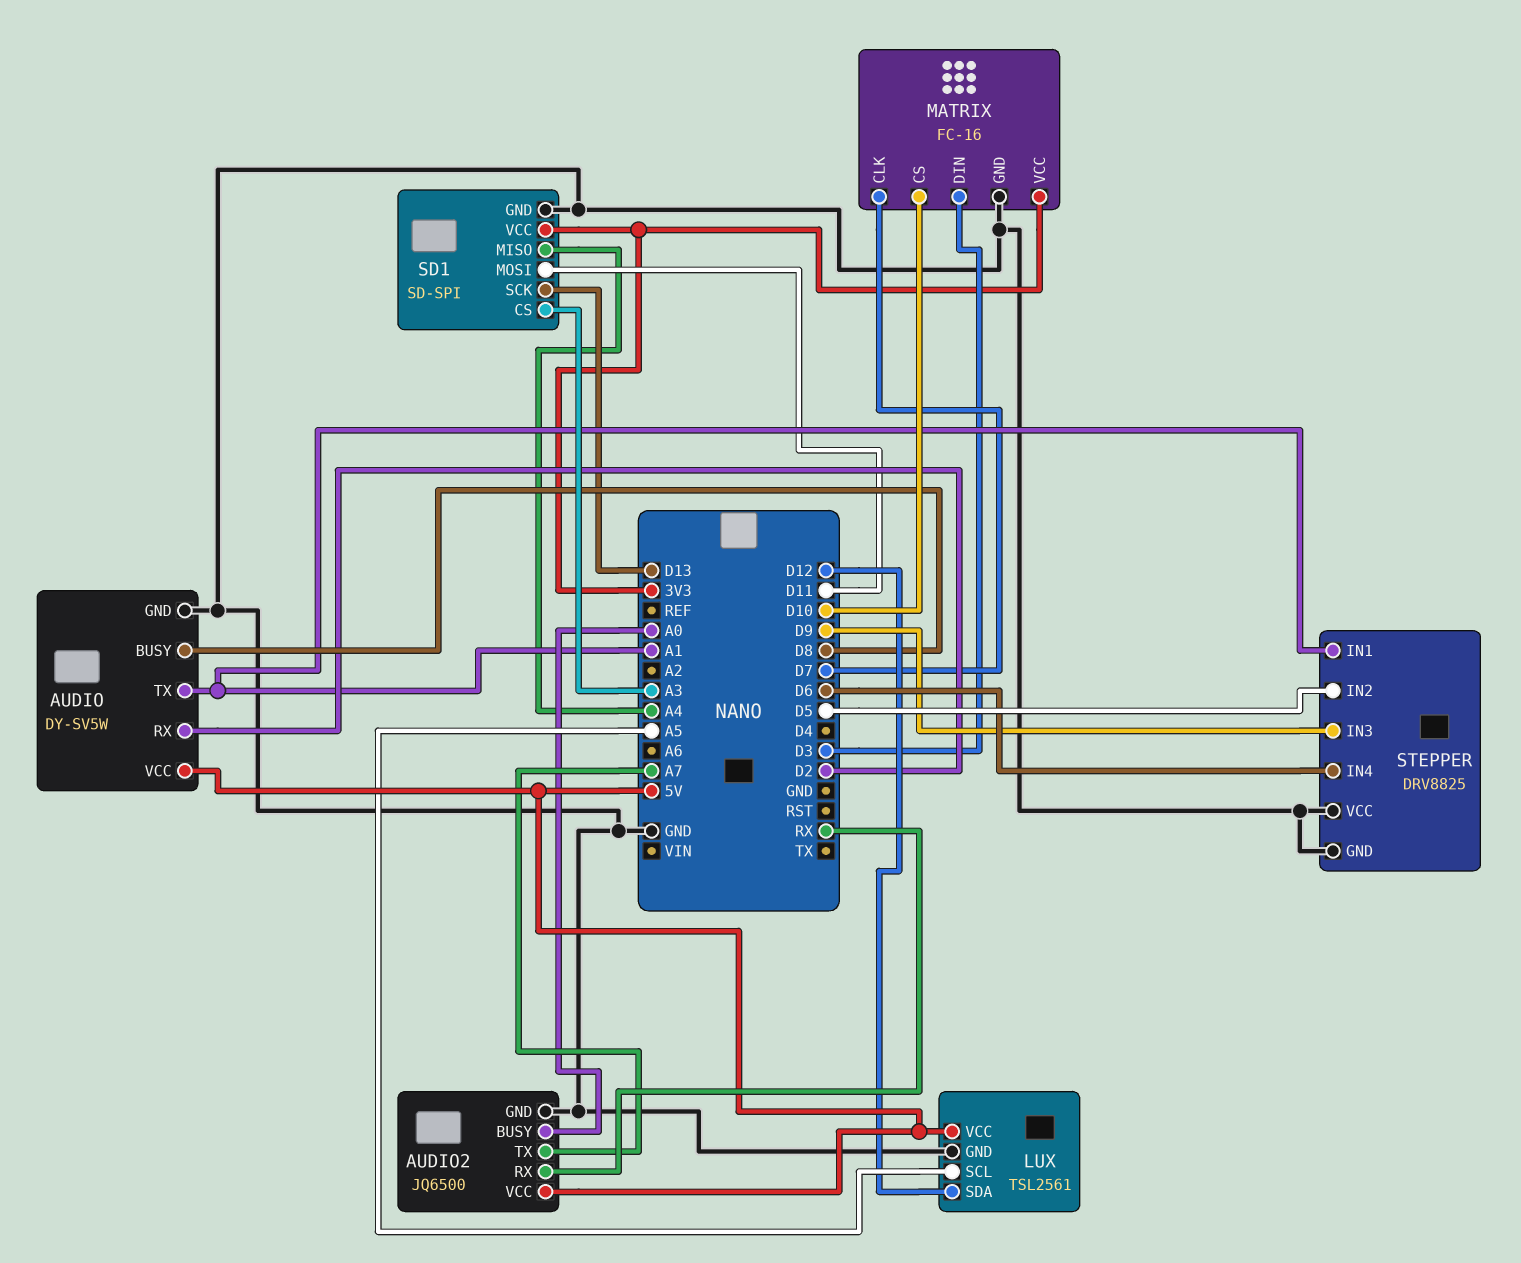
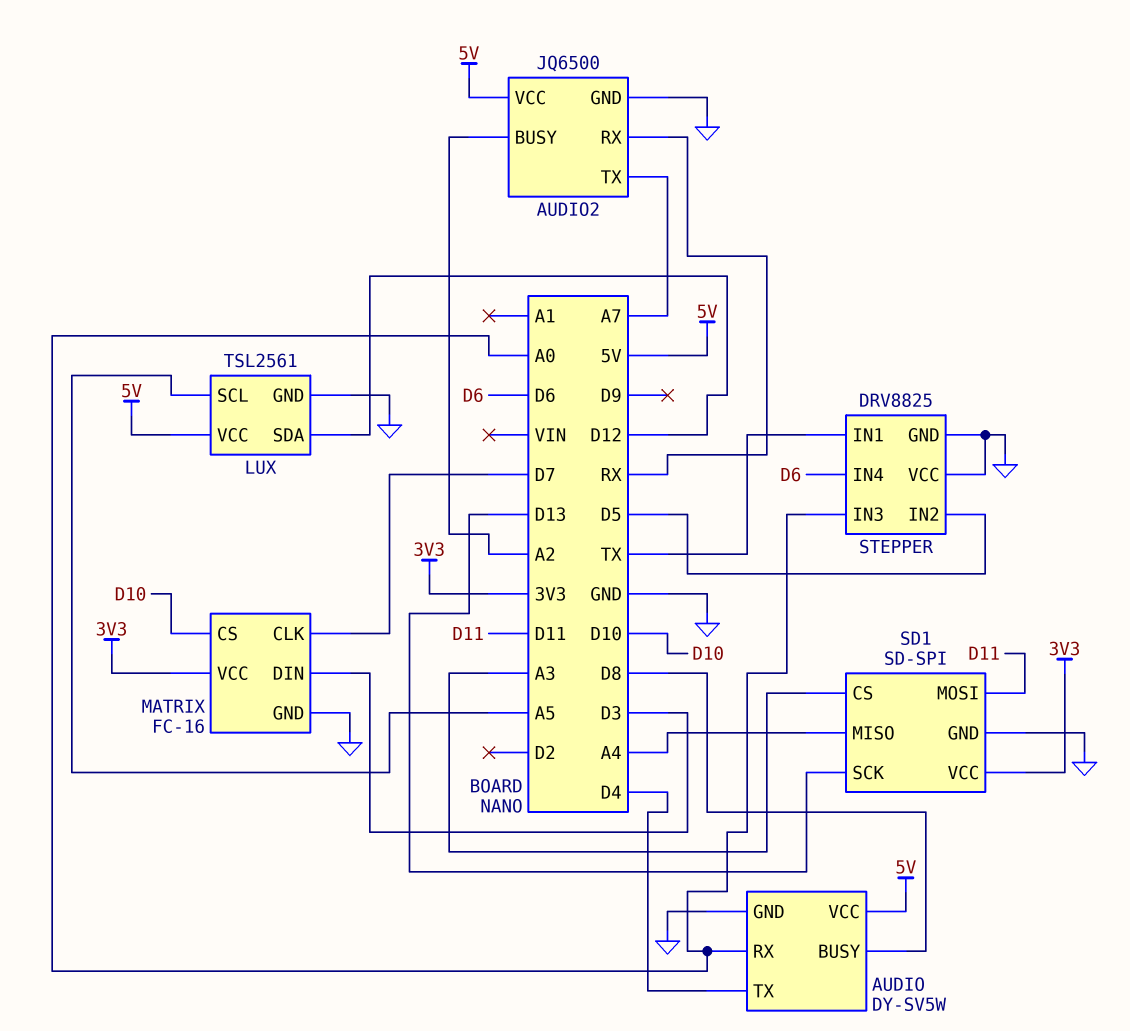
AUDIO pin RX: D2 -> A0
AUDIO pin TX: A1 -> D4
AUDIO2 pin BUSY: A0 -> A2
STEPPER pin IN1: A1 -> TX
STEPPER pin IN3: D9 -> A0

